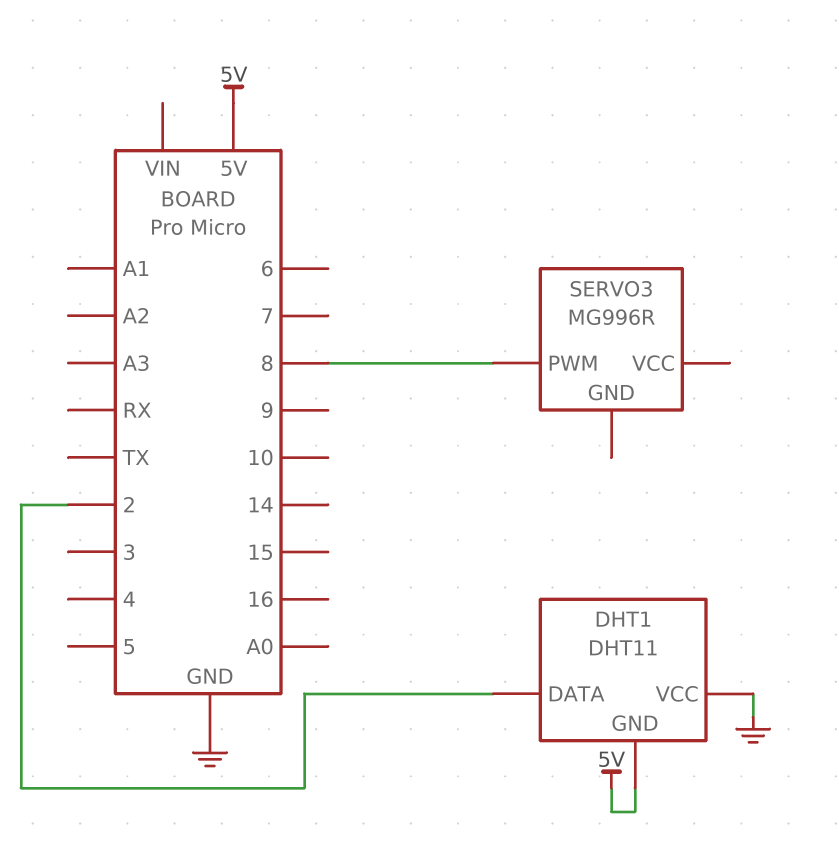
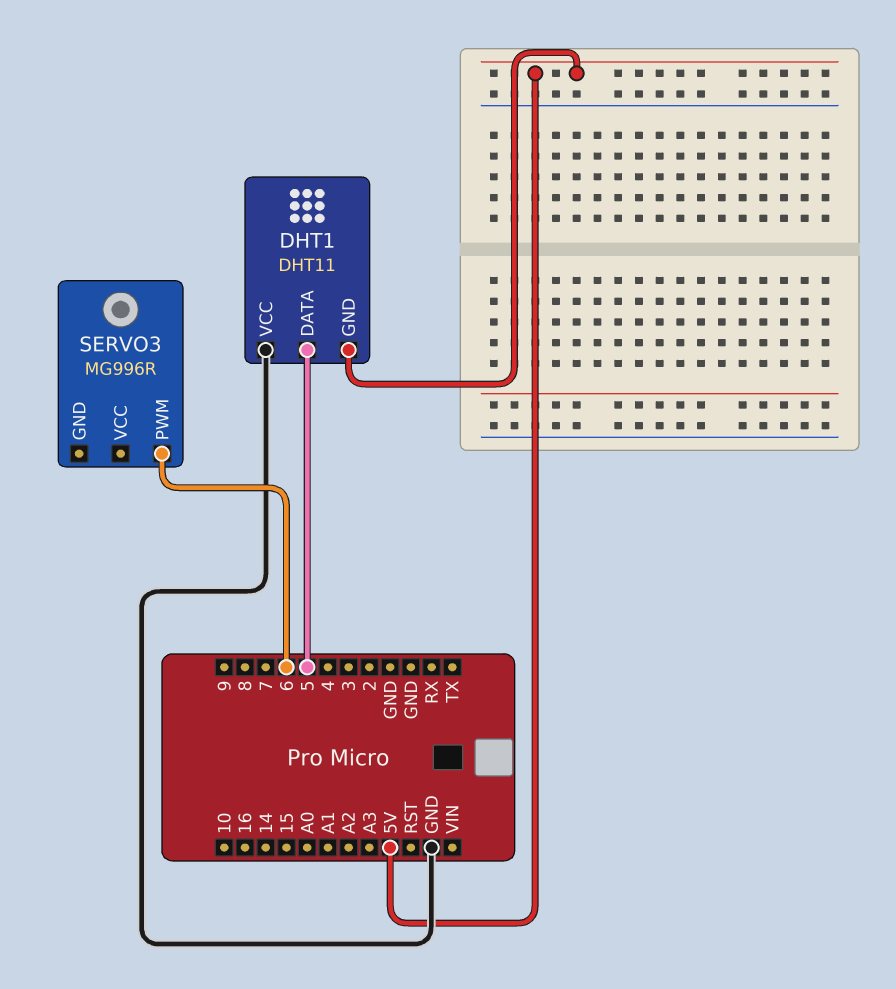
DHT1 pin DATA: 2 -> 5
SERVO3 pin PWM: 8 -> 6

